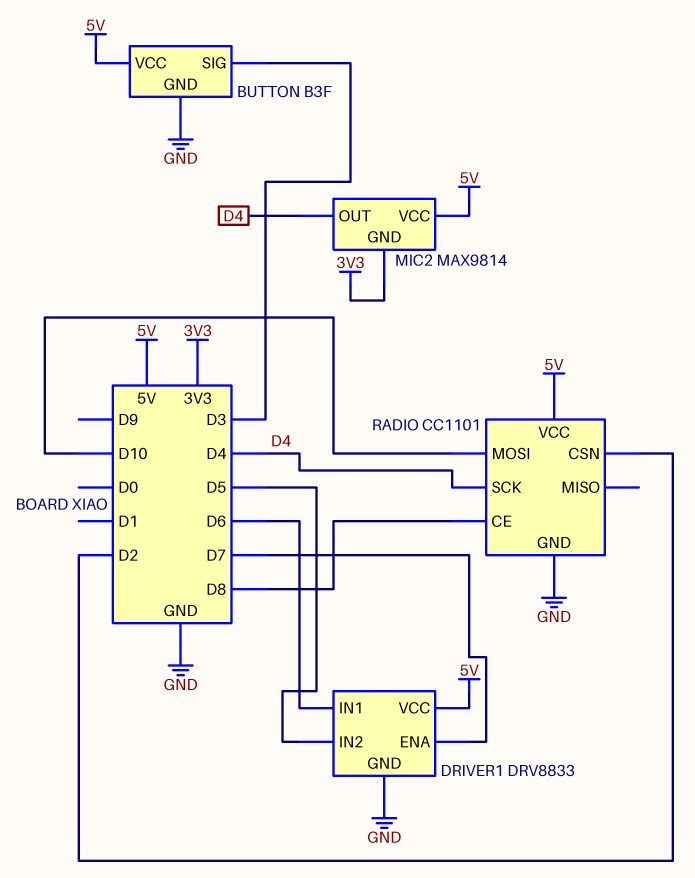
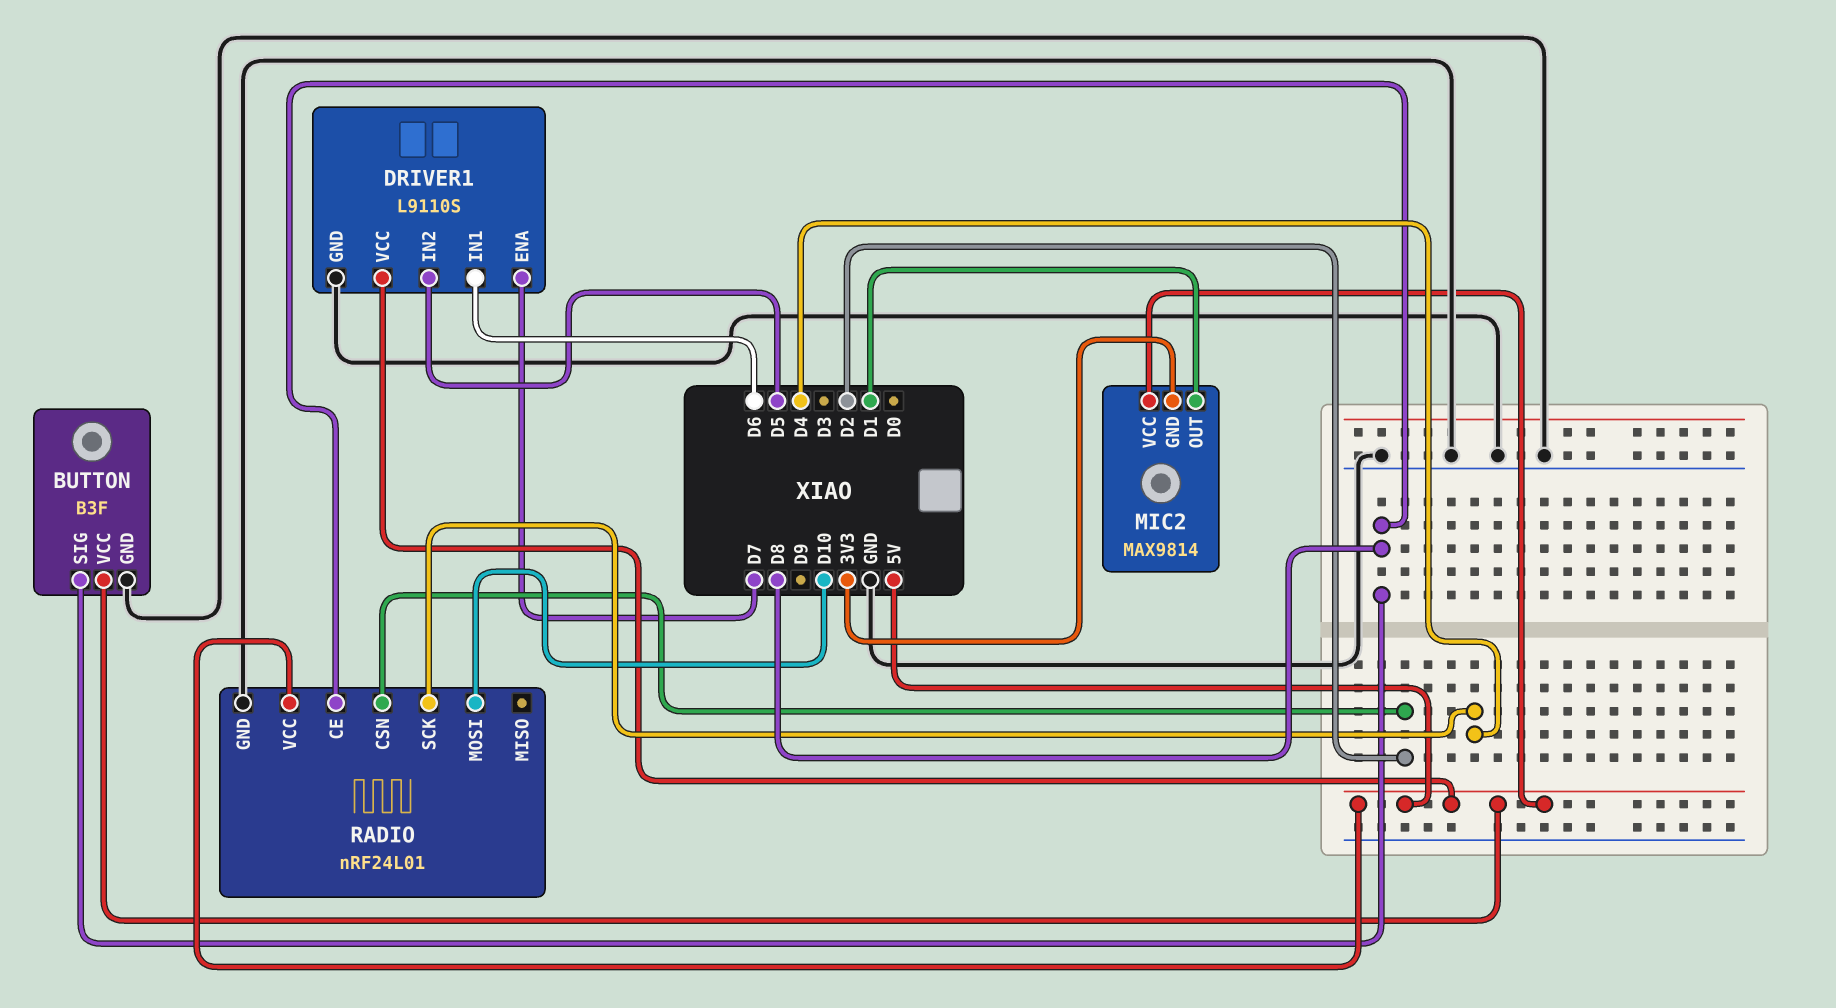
BUTTON pin SIG: D3 -> D8
DRIVER1: DRV8833 -> L9110S
MIC2 pin OUT: D4 -> D1
RADIO: CC1101 -> nRF24L01

